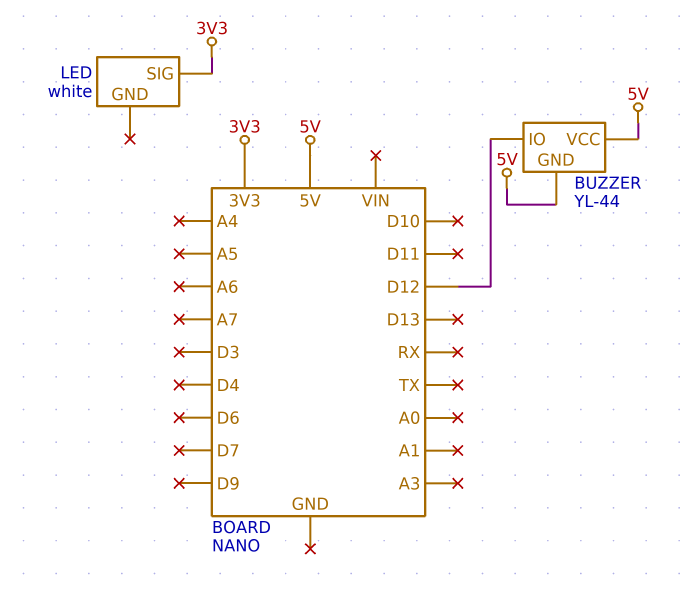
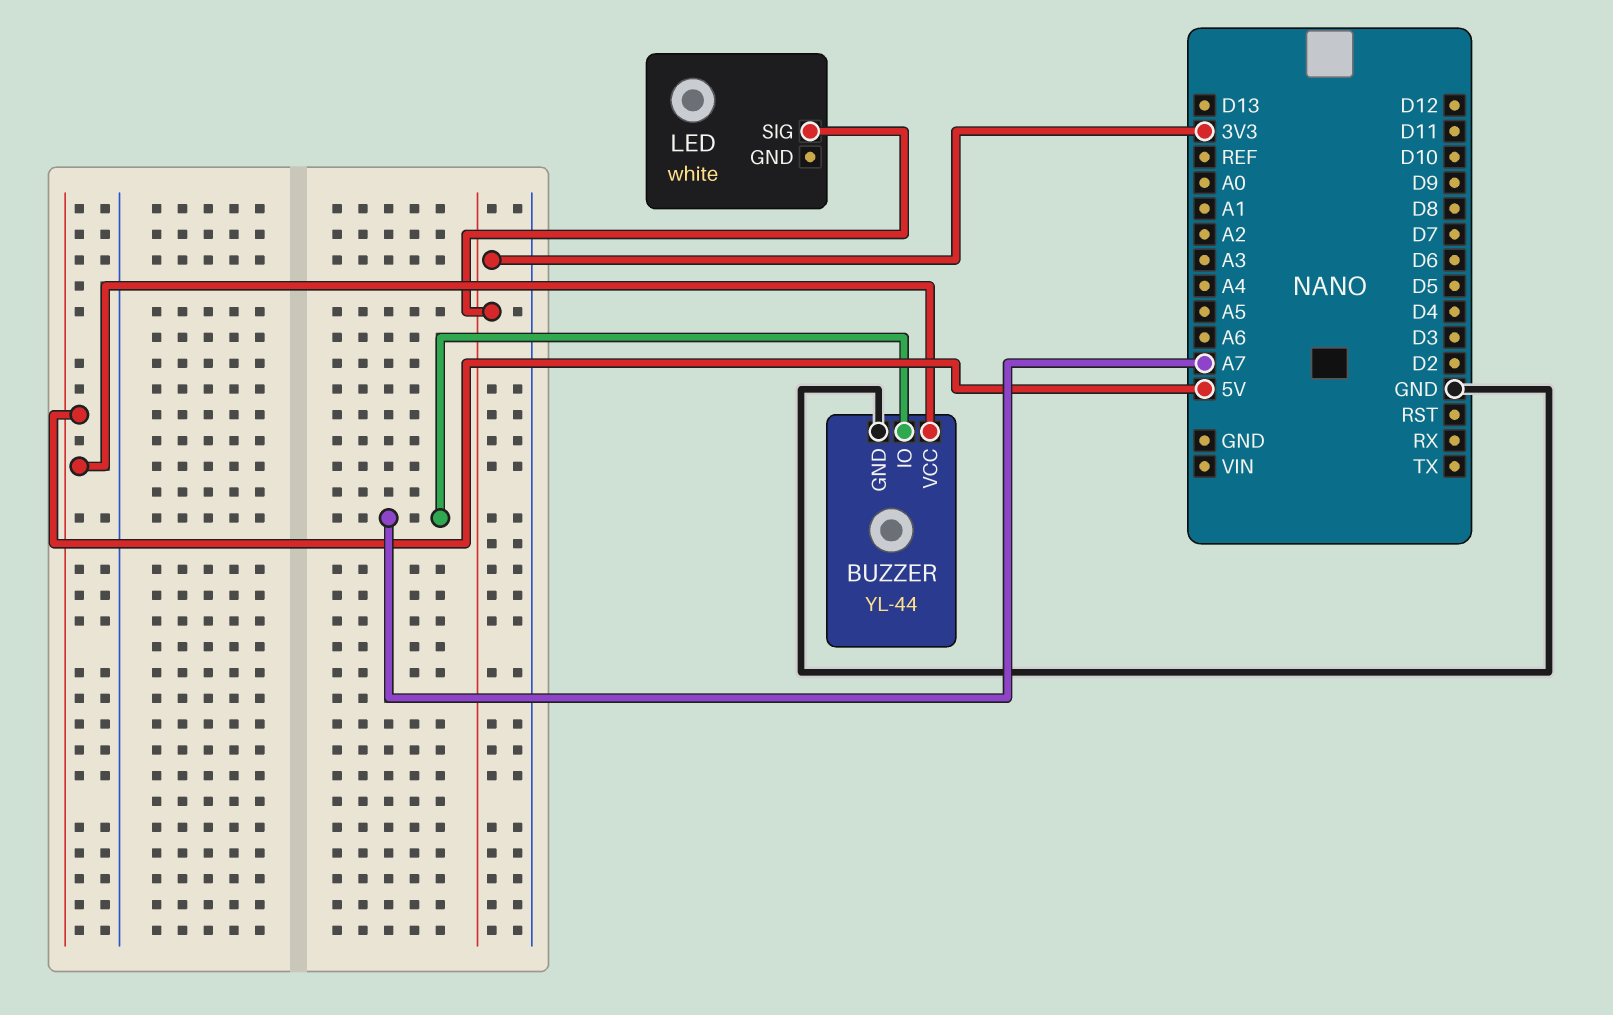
BUZZER pin GND: 5V -> GND
BUZZER pin IO: D12 -> A7

